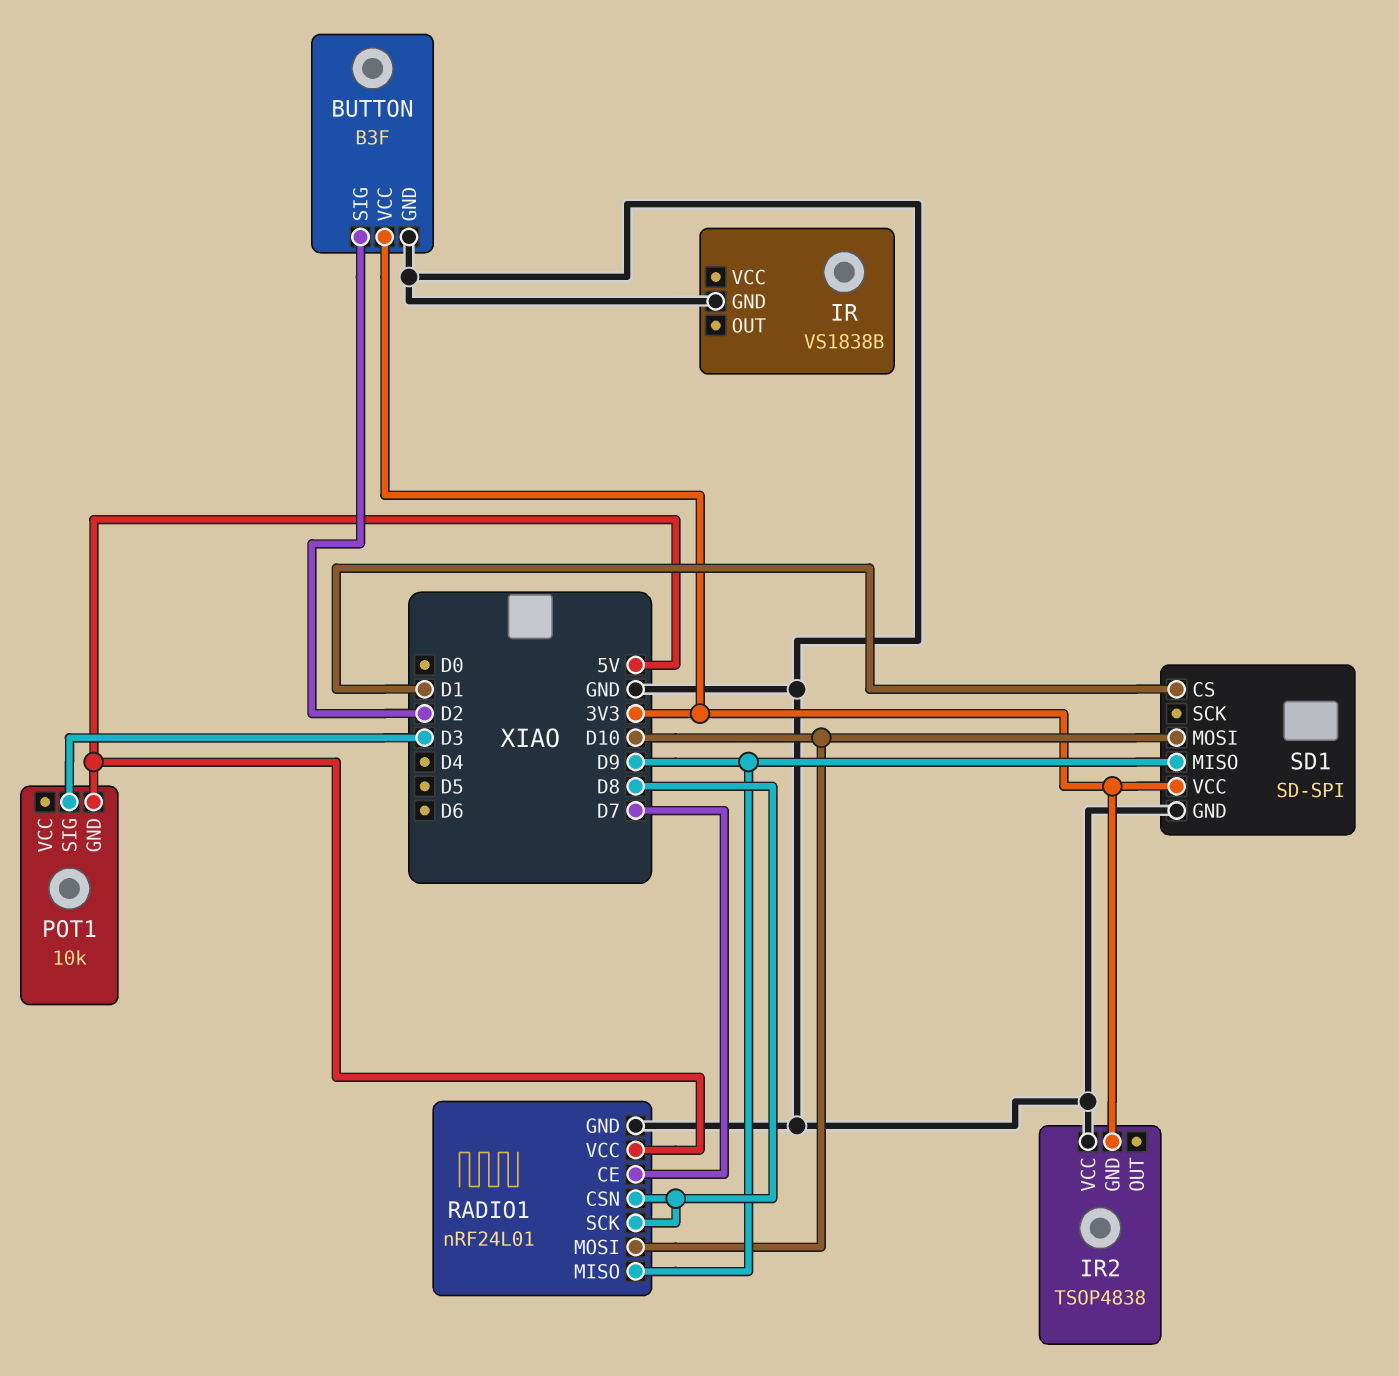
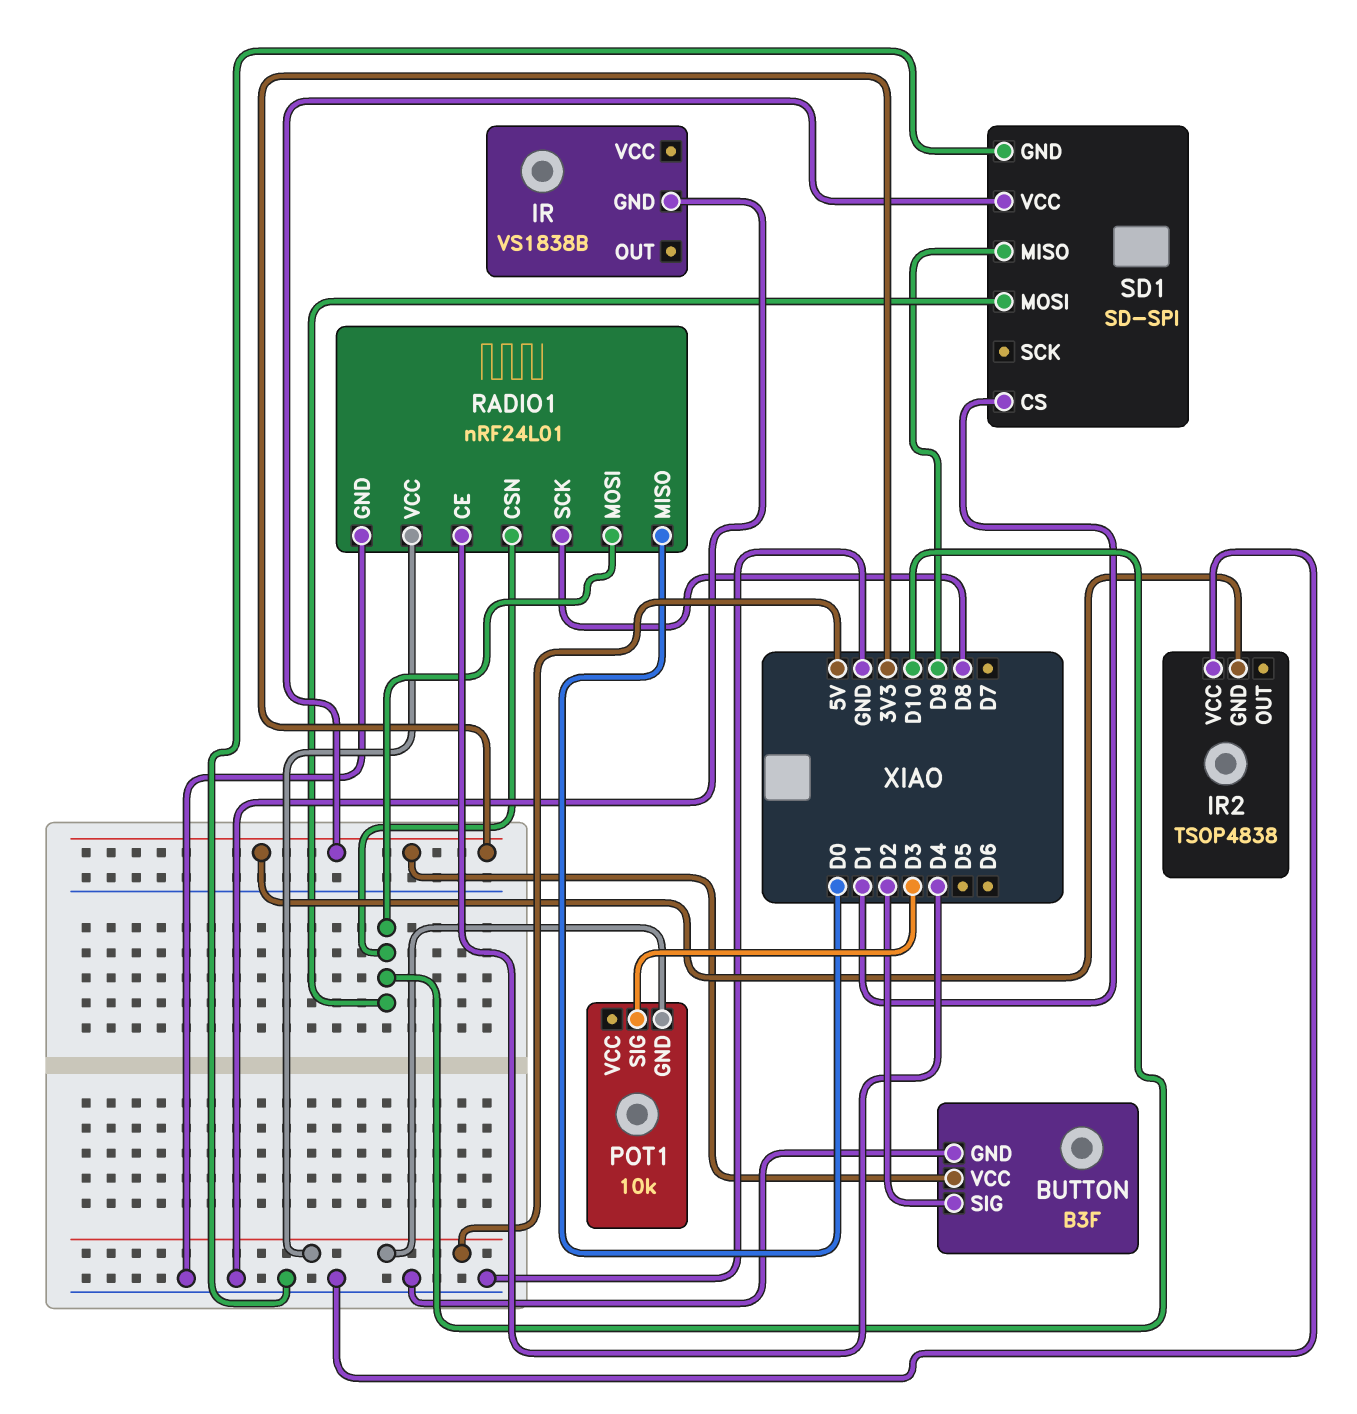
RADIO1 pin CE: D7 -> D4
RADIO1 pin CSN: D8 -> D10
RADIO1 pin MISO: D9 -> D0

